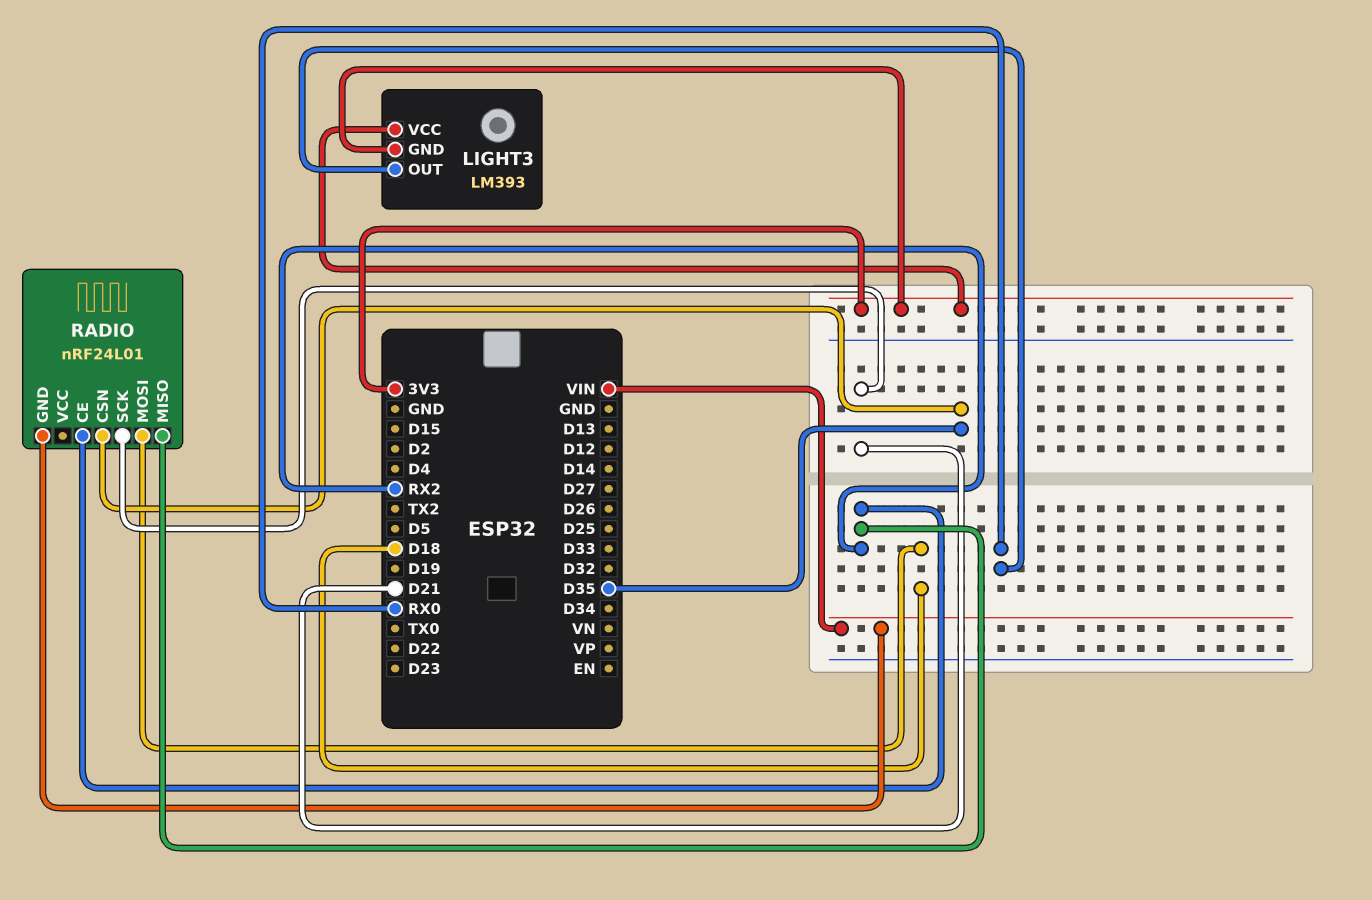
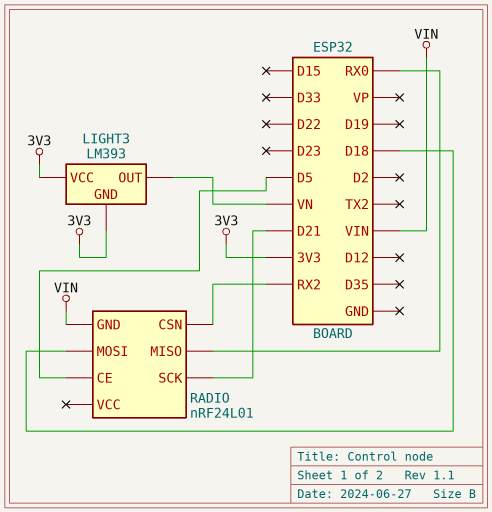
LIGHT3 pin OUT: RX0 -> VN
RADIO pin CE: RX2 -> D5
RADIO pin CSN: D35 -> RX2
RADIO pin MISO: RX2 -> RX0

